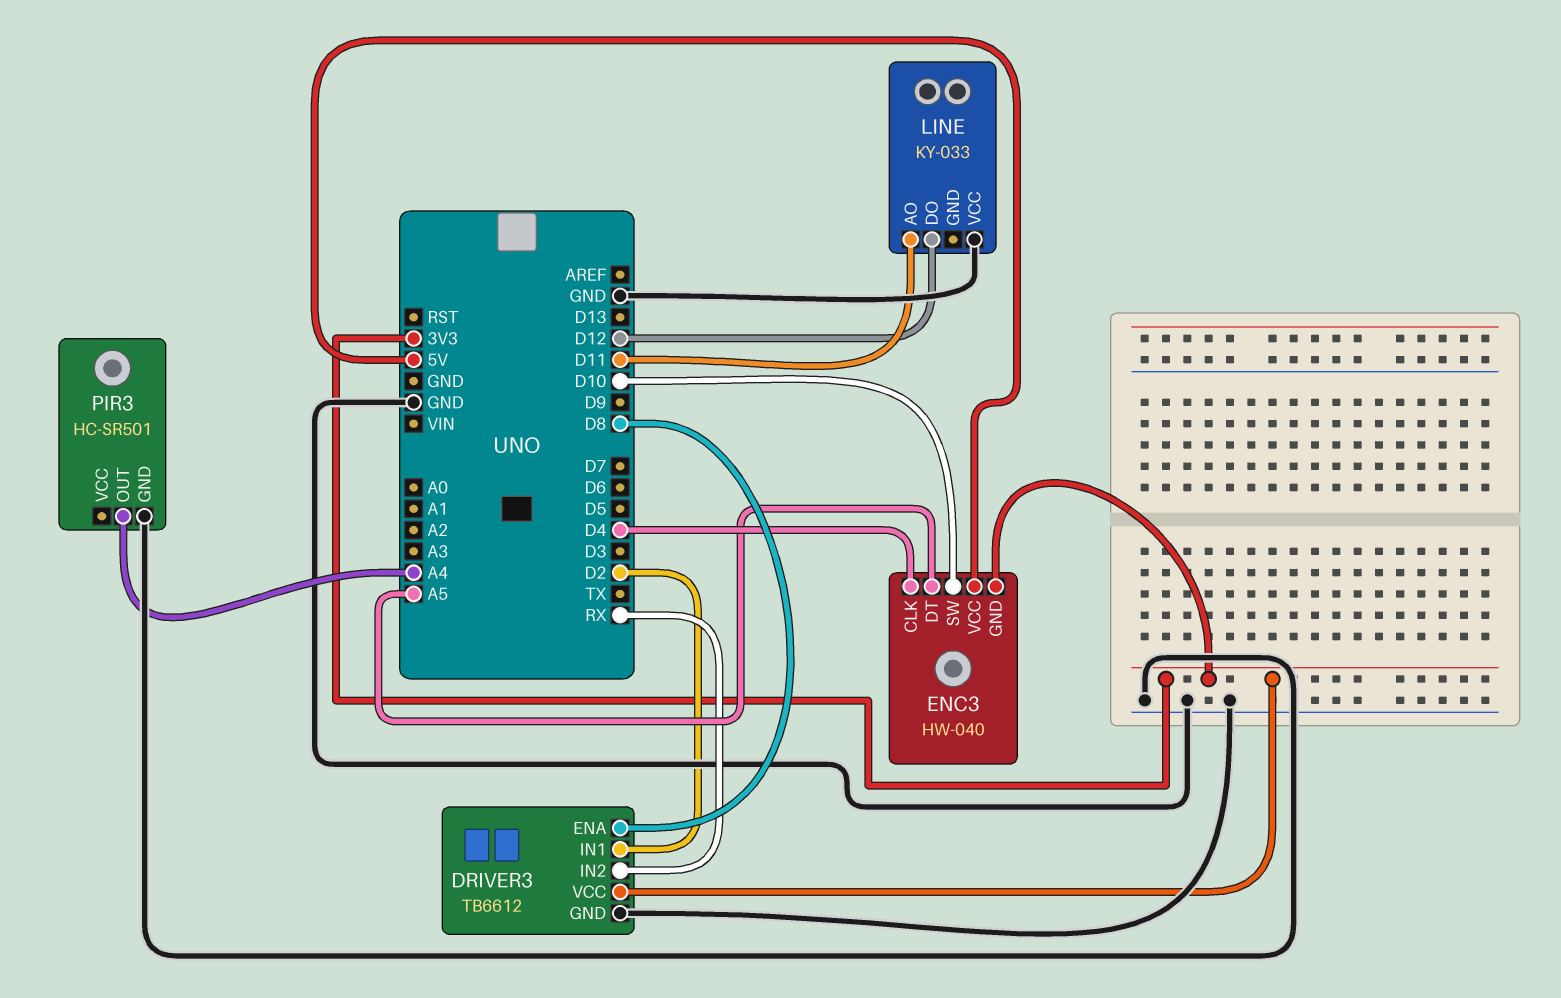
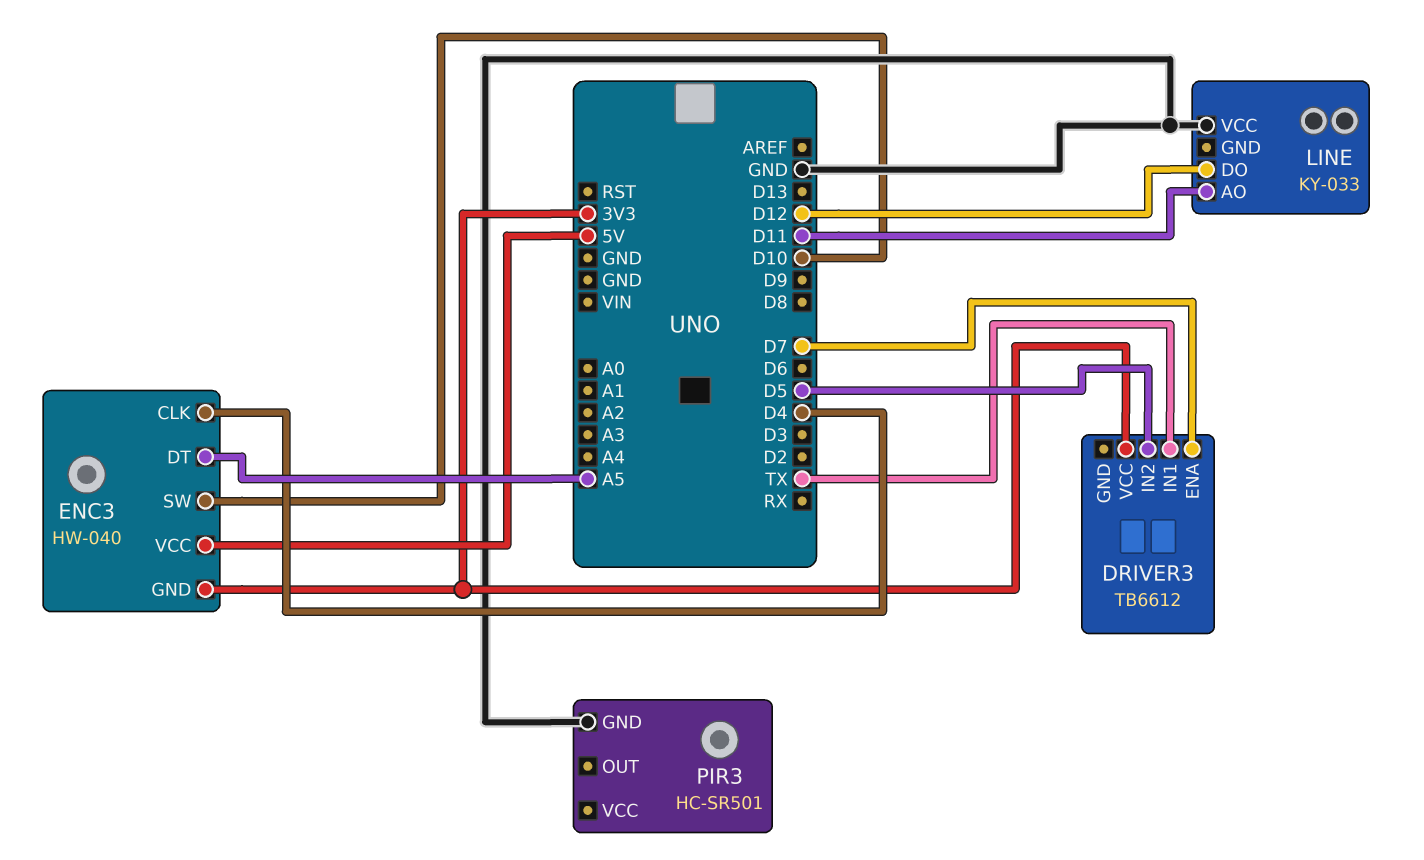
DRIVER3 pin ENA: D8 -> D7
DRIVER3 pin GND: GND -> none
DRIVER3 pin IN1: D2 -> TX
DRIVER3 pin IN2: RX -> D5
PIR3 pin OUT: A4 -> none

